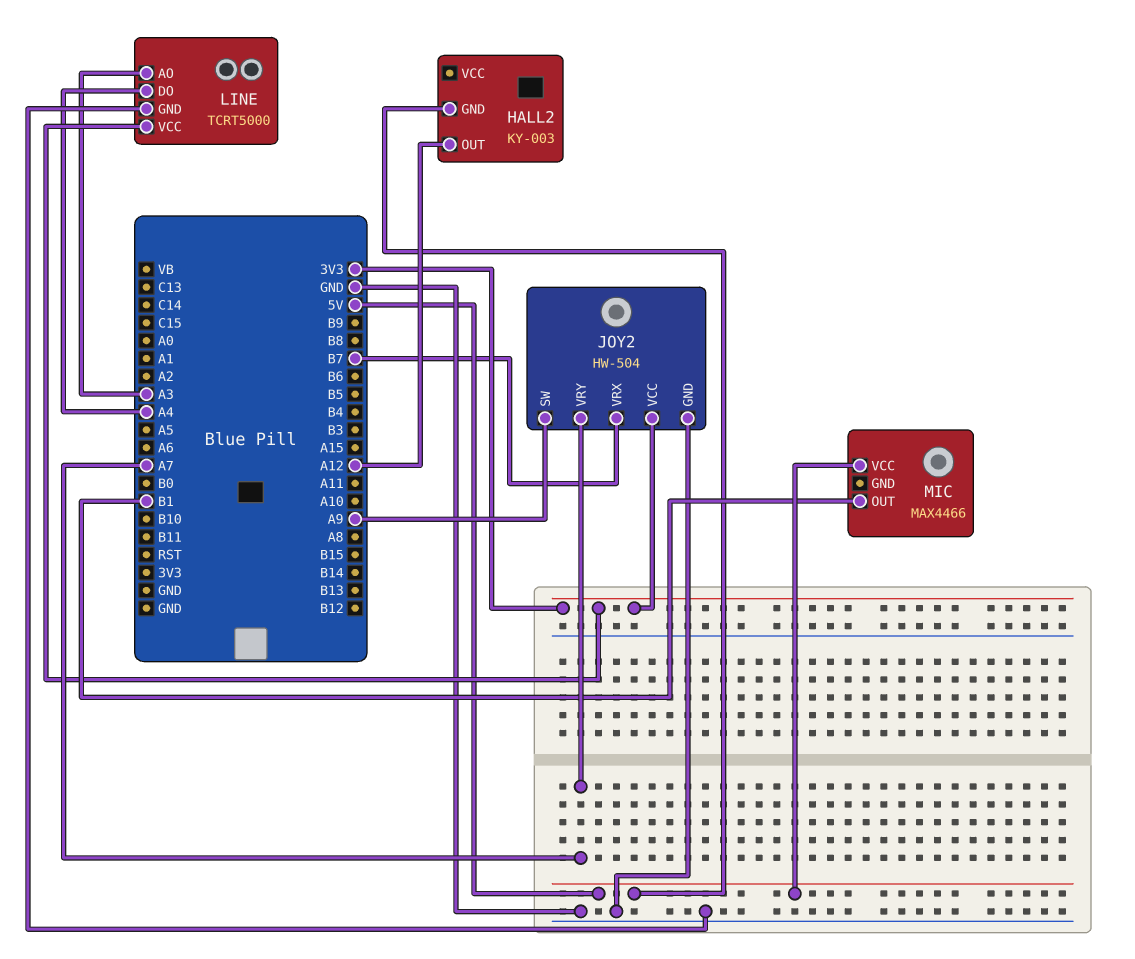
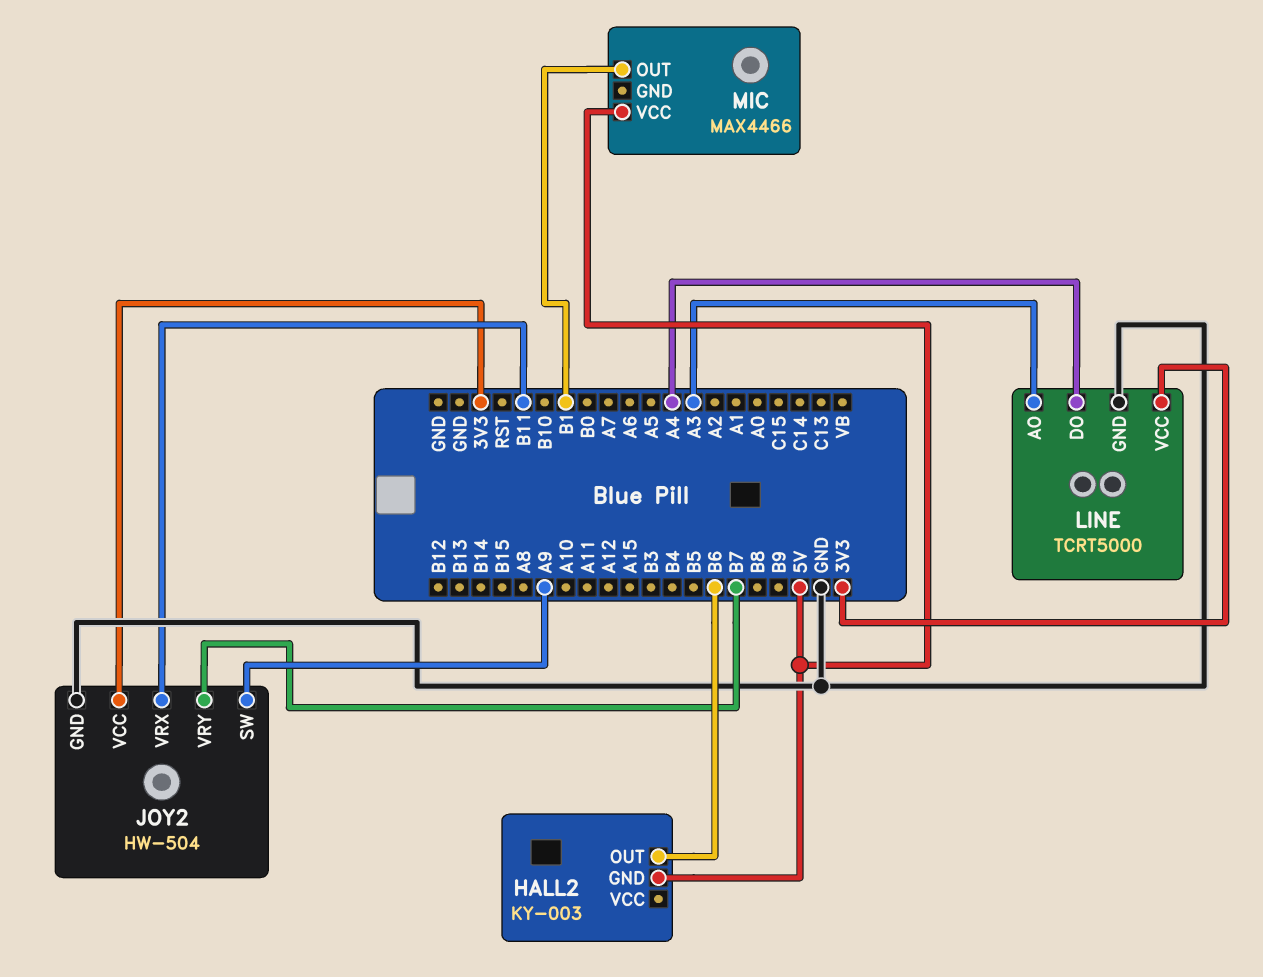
HALL2 pin OUT: A12 -> B6
JOY2 pin VRX: B7 -> B11
JOY2 pin VRY: A7 -> B7

